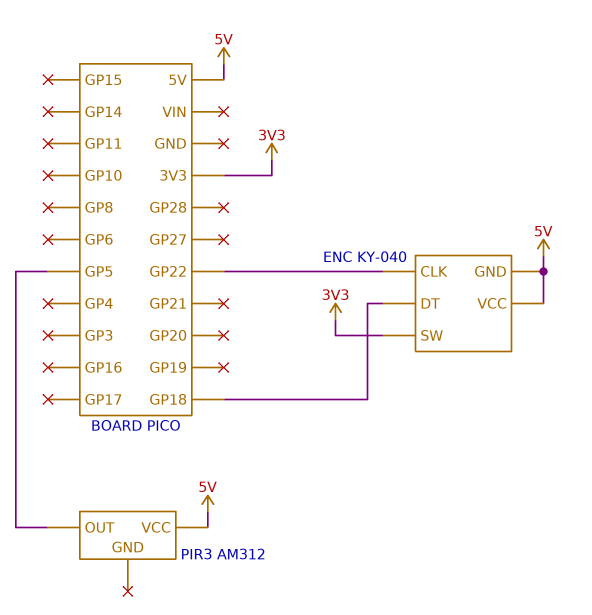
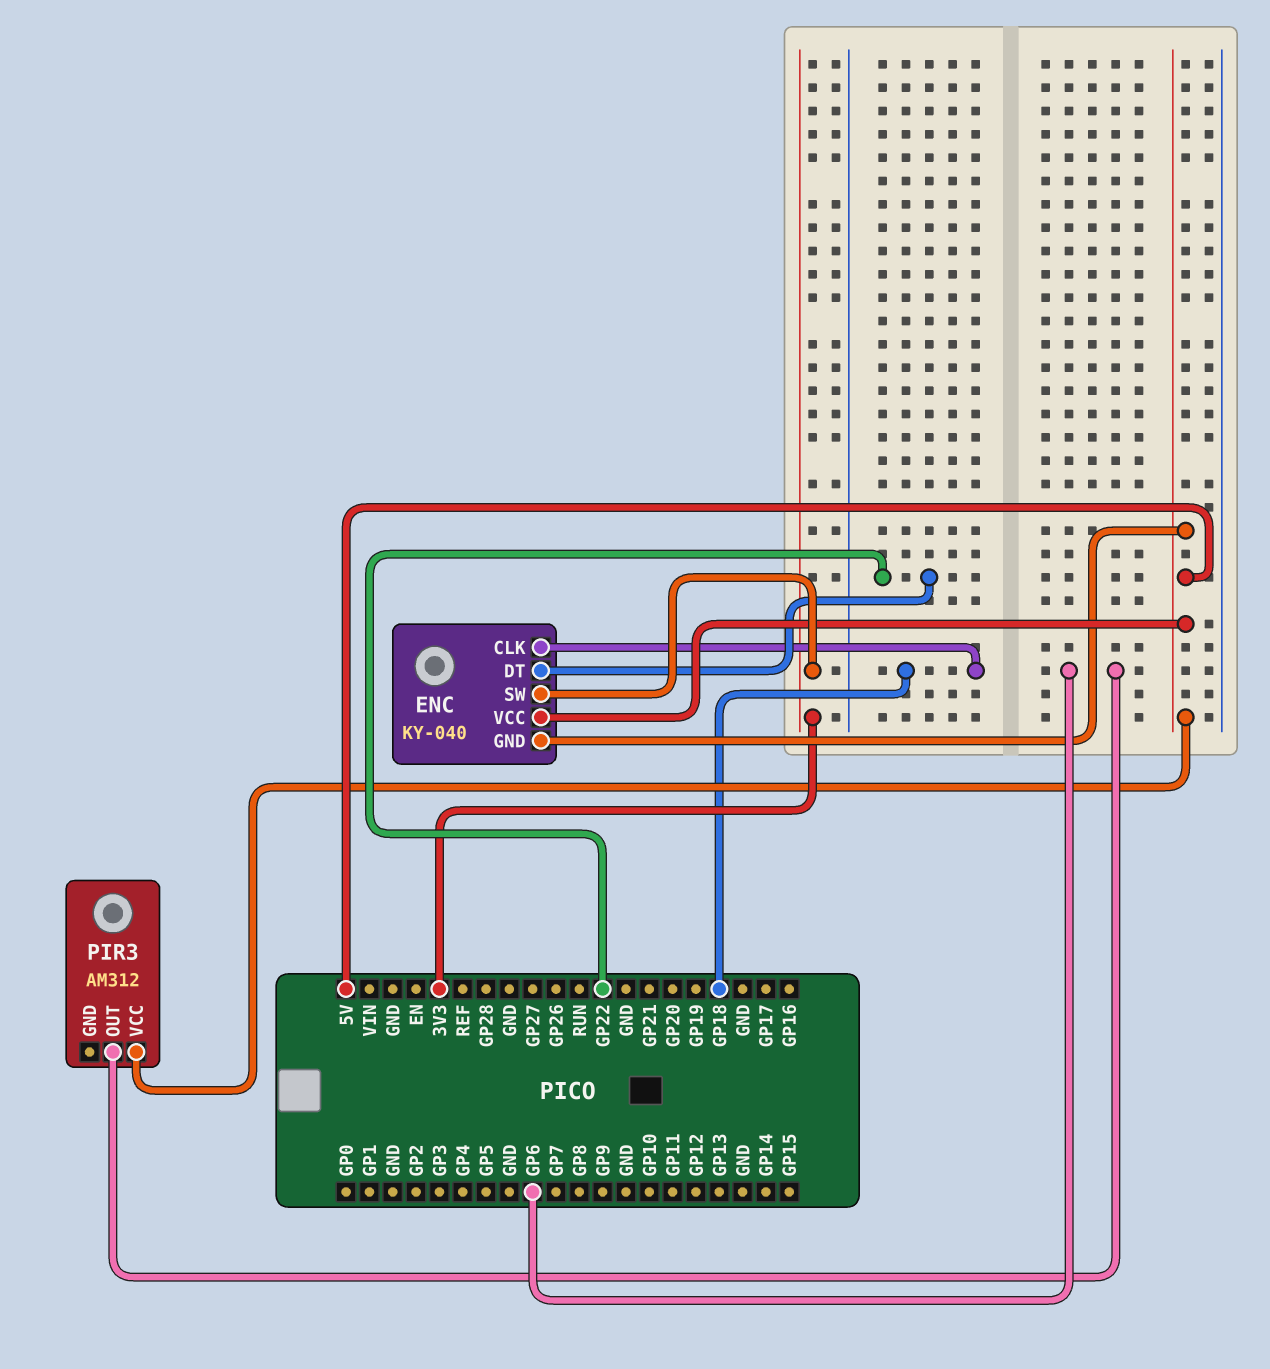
ENC pin CLK: GP22 -> GP18
ENC pin DT: GP18 -> GP22
PIR3 pin OUT: GP5 -> GP6

